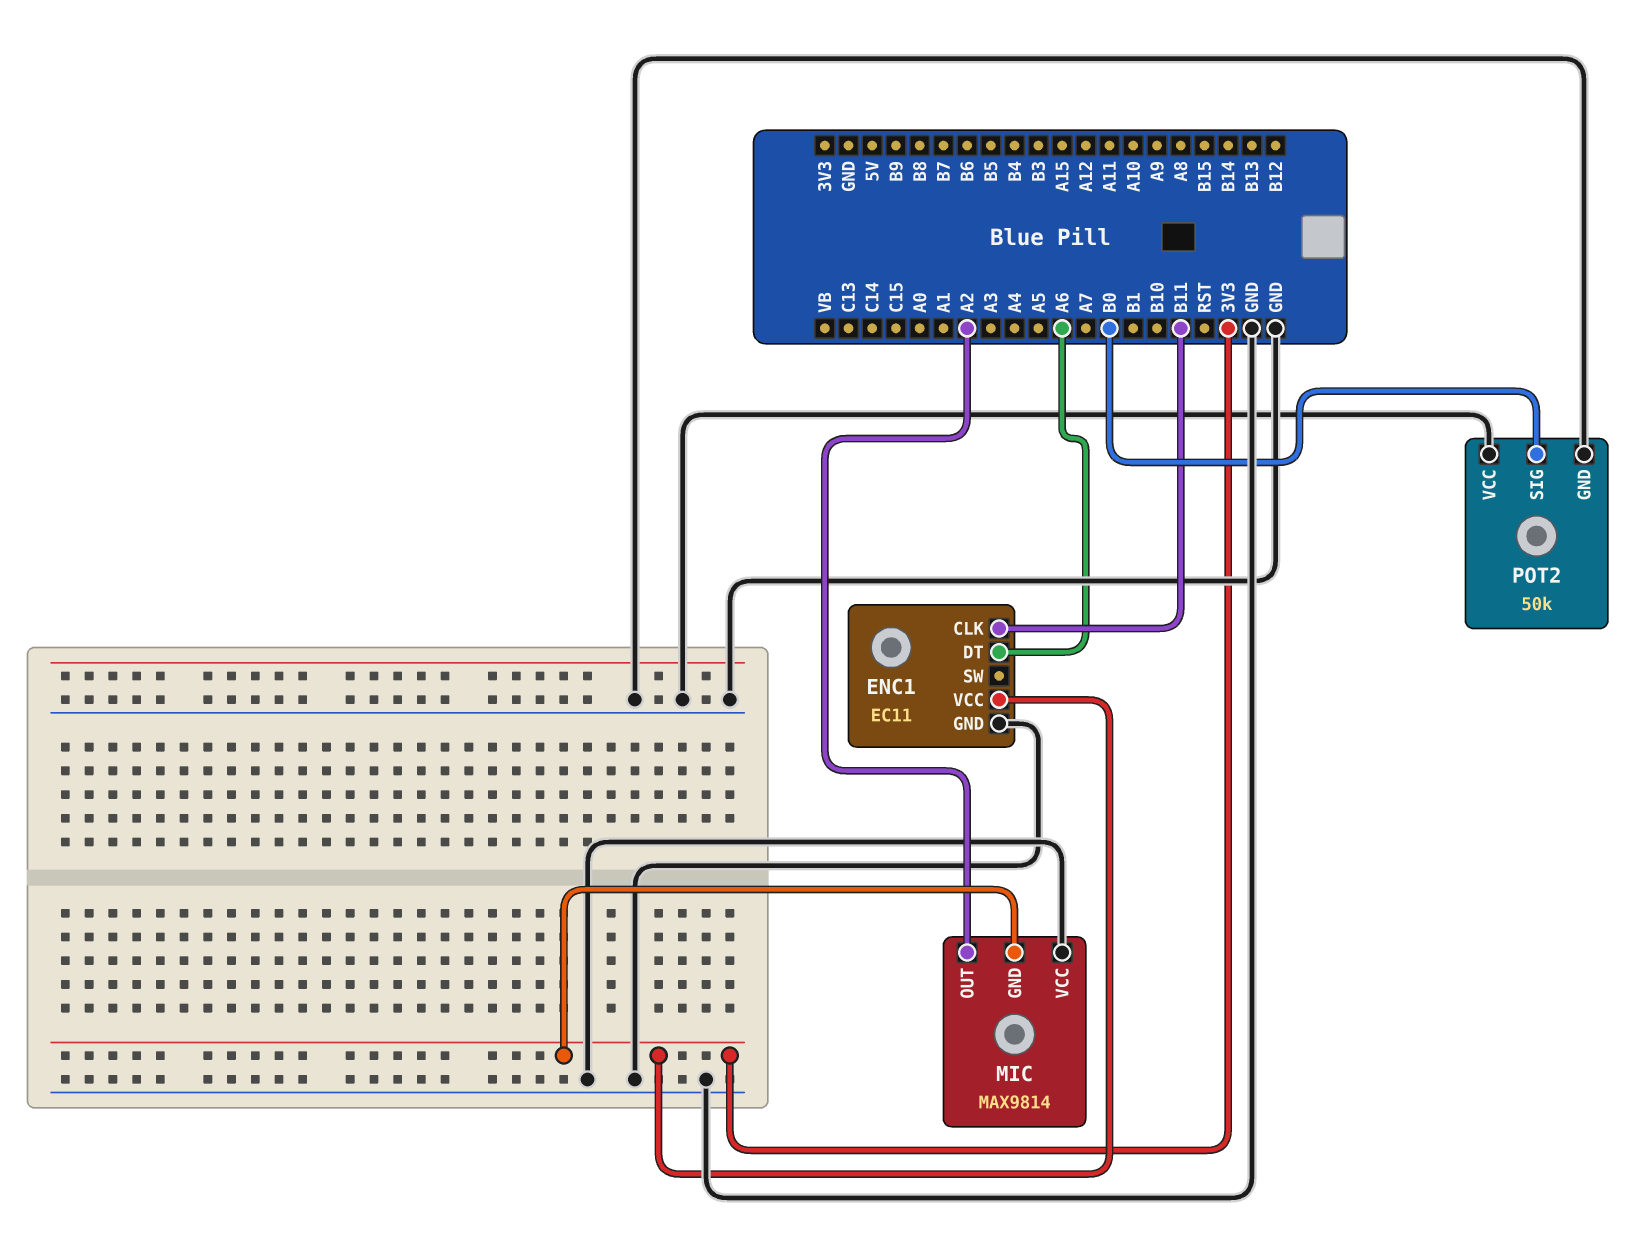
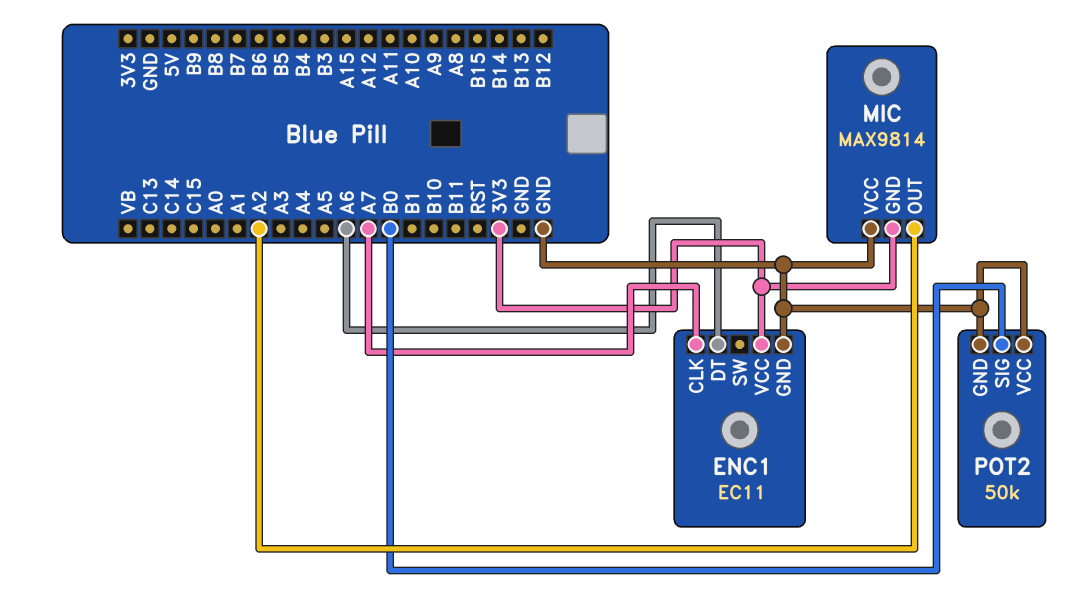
ENC1 pin CLK: B11 -> A7

